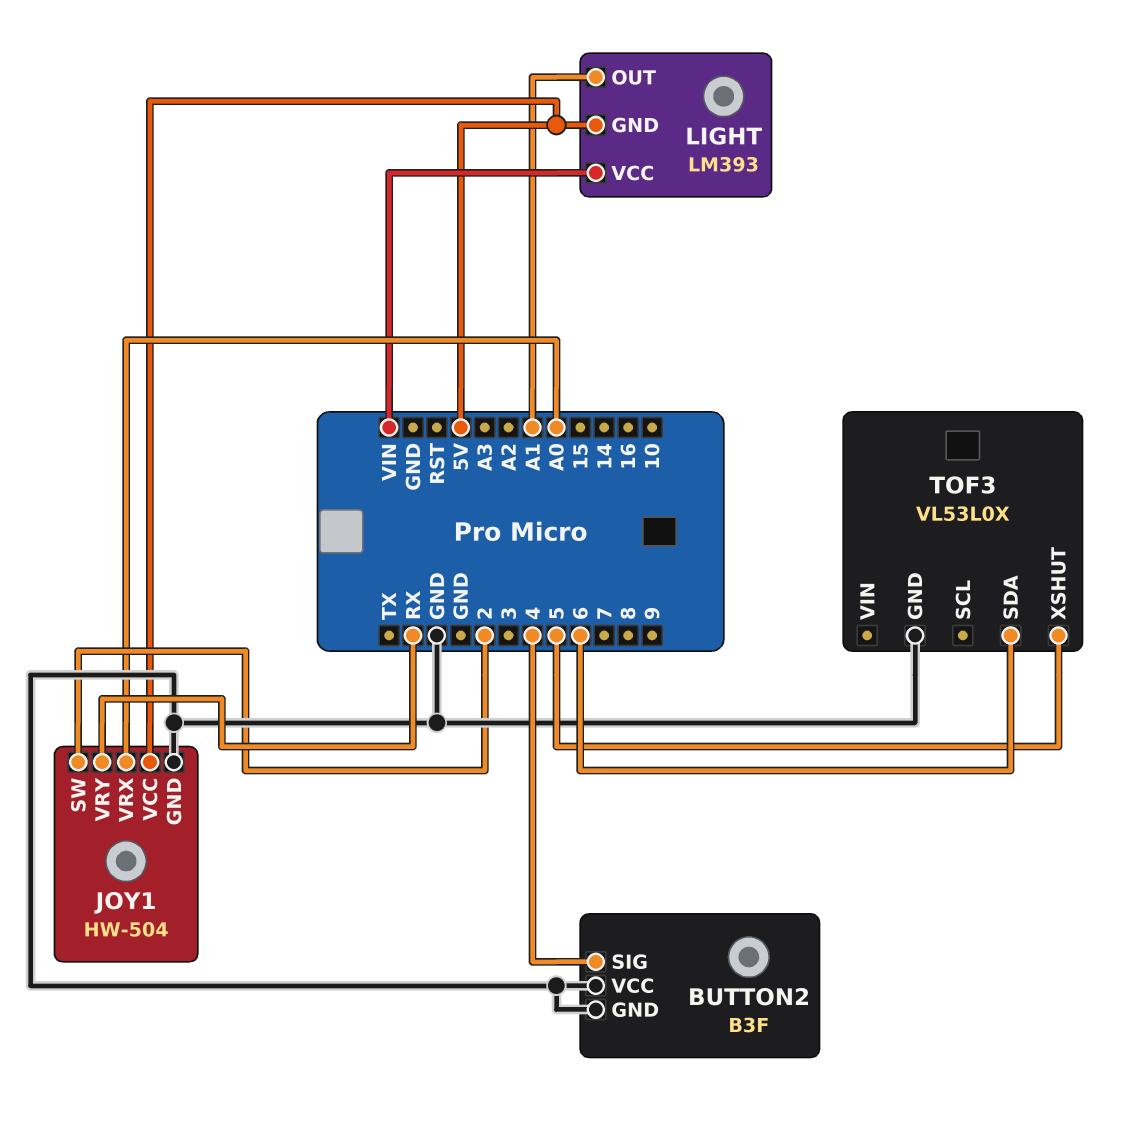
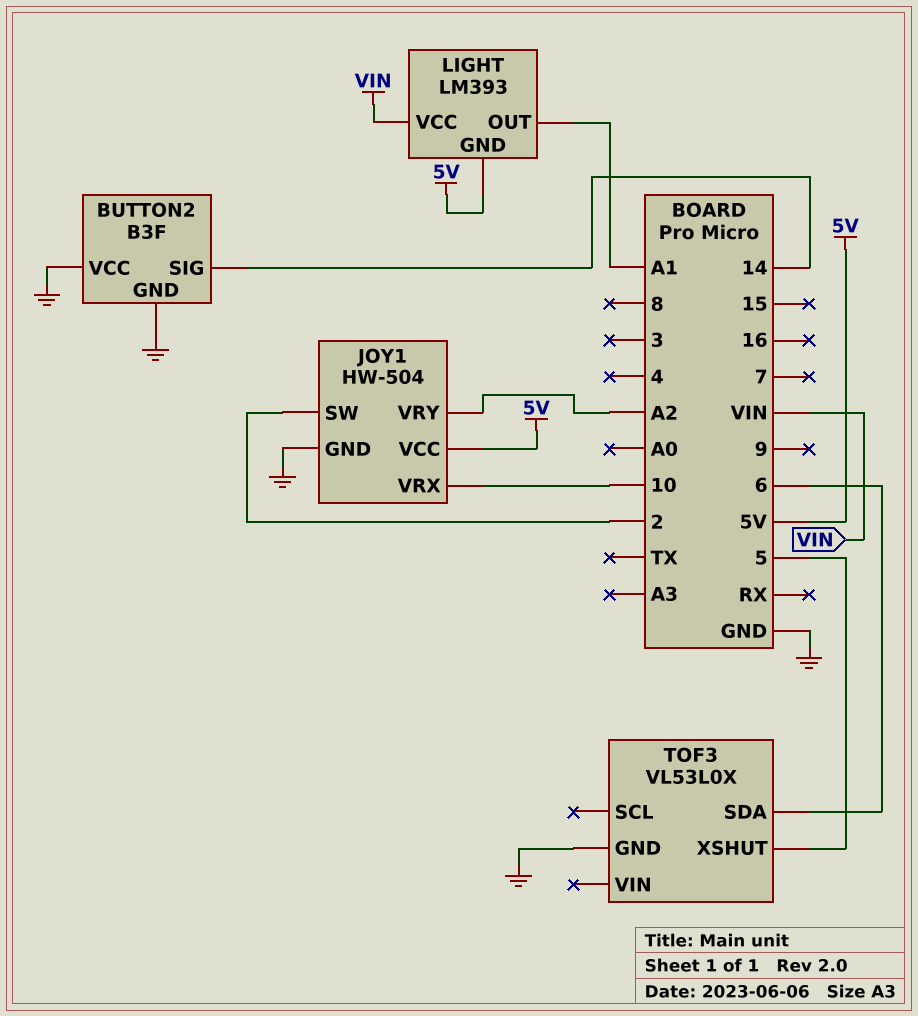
BUTTON2 pin SIG: 4 -> 14
JOY1 pin VRX: A0 -> 10
JOY1 pin VRY: RX -> A2

